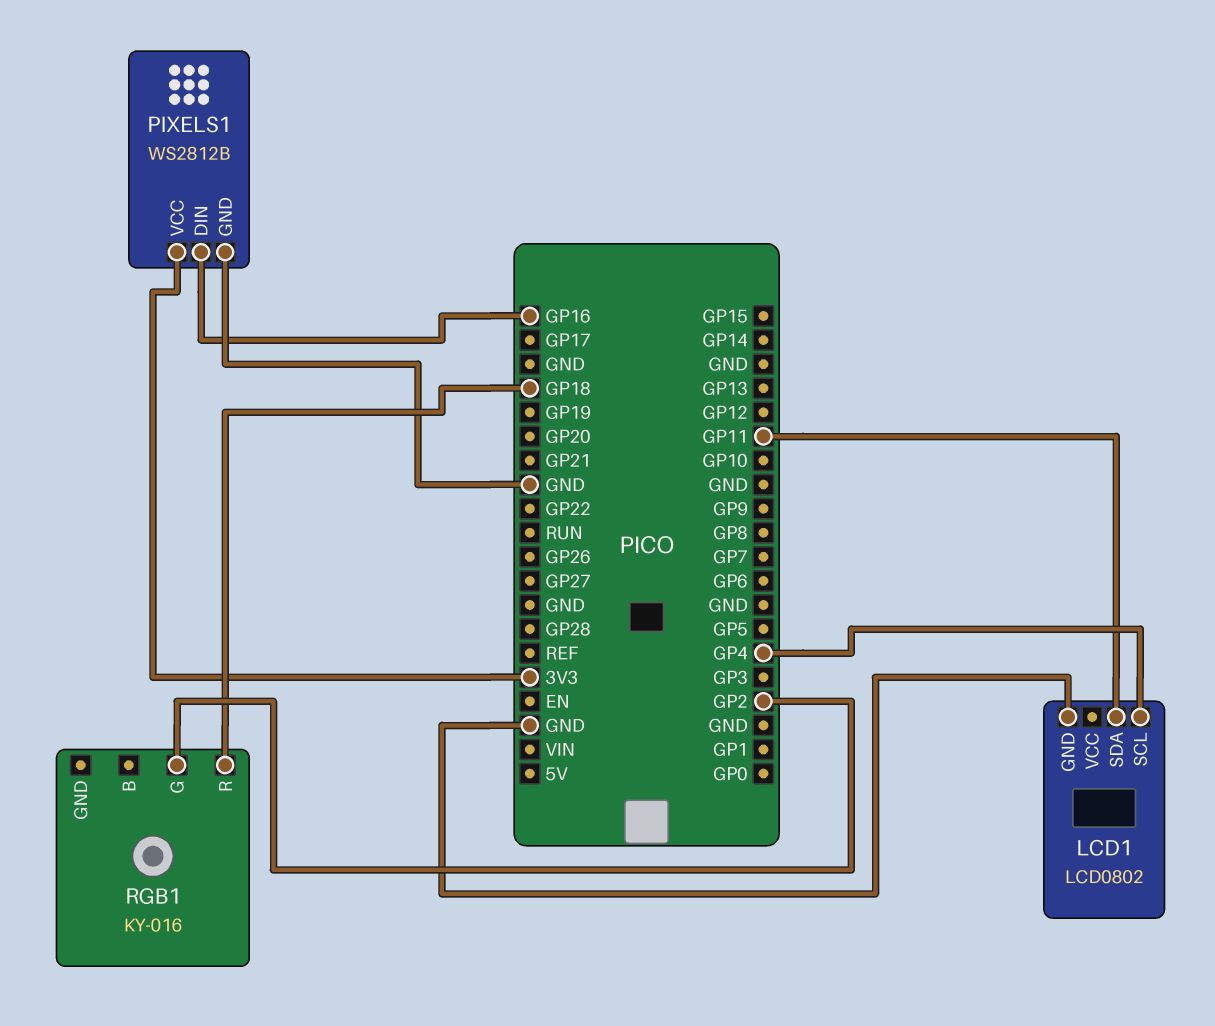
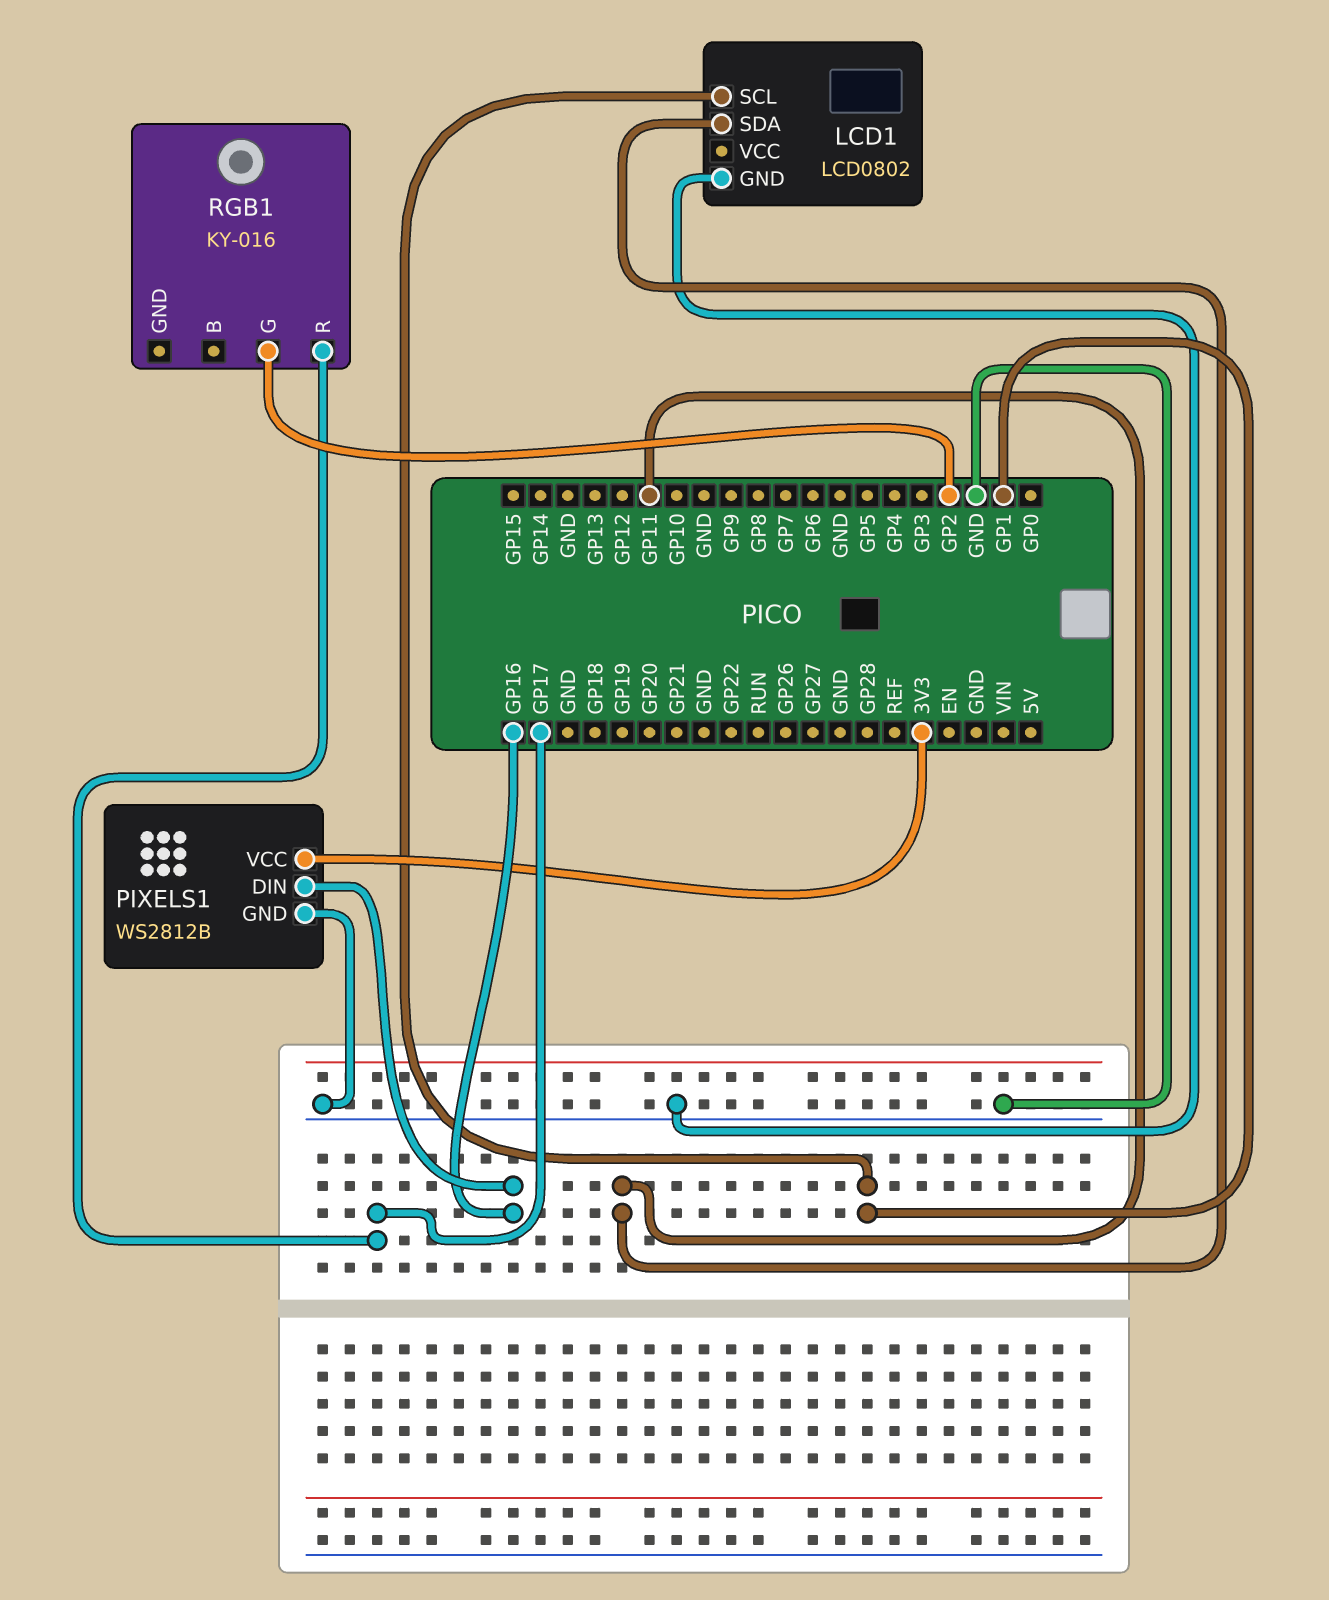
LCD1 pin SCL: GP4 -> GP1
RGB1 pin R: GP18 -> GP17

